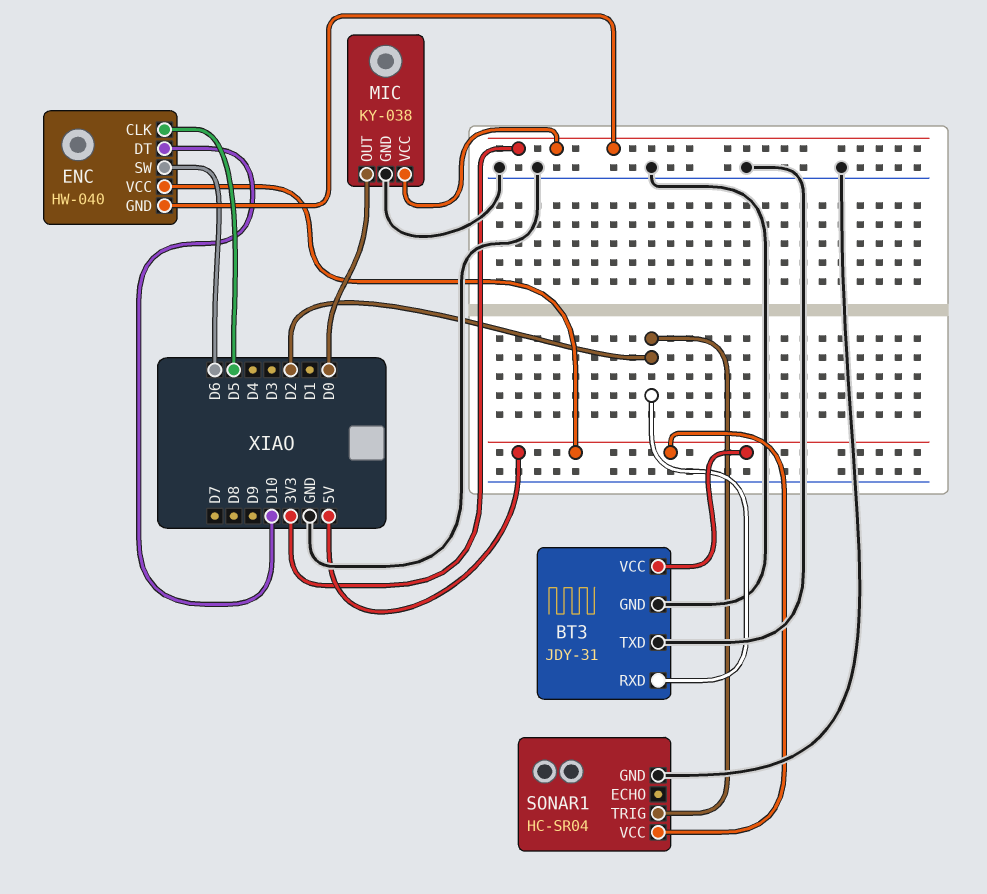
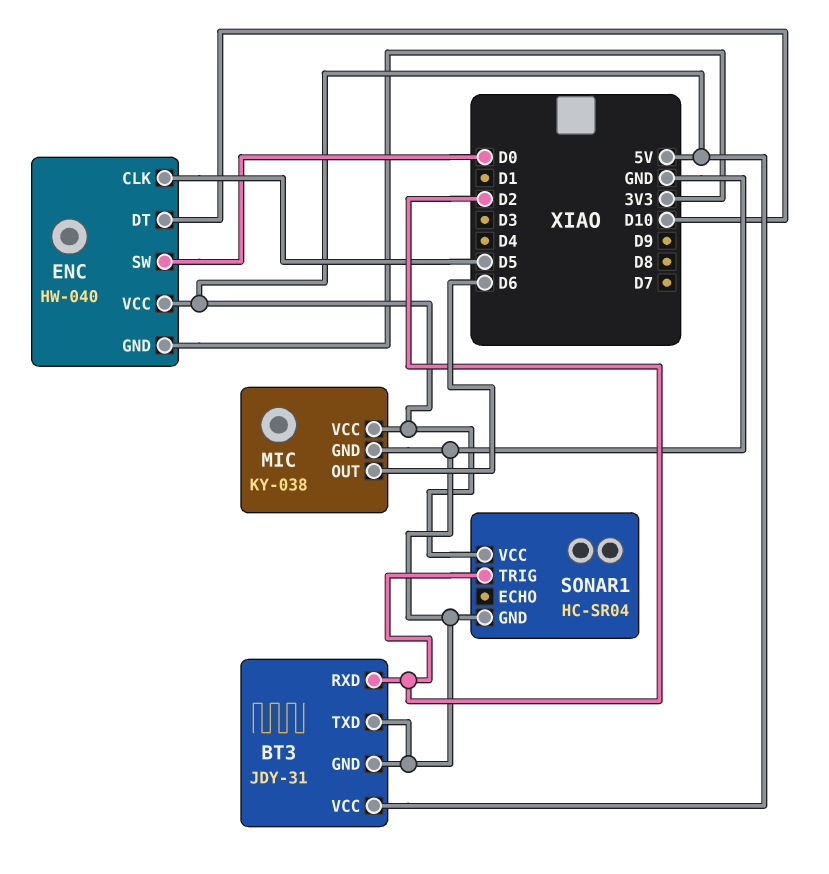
ENC pin SW: D6 -> D0
MIC pin OUT: D0 -> D6
MIC pin VCC: 3V3 -> 5V

